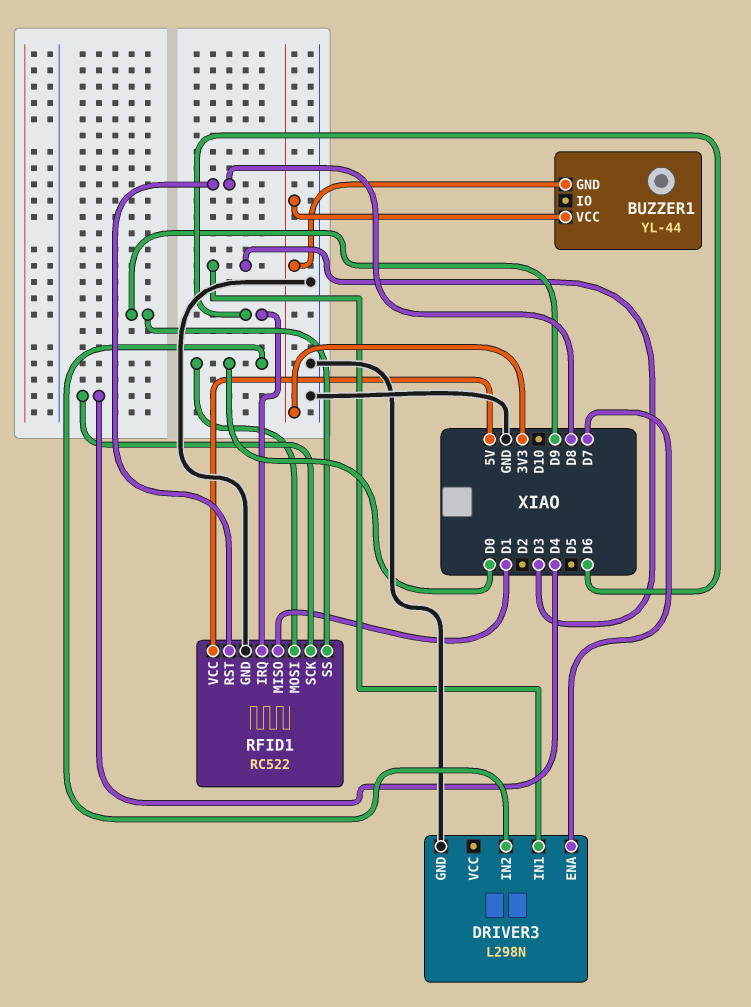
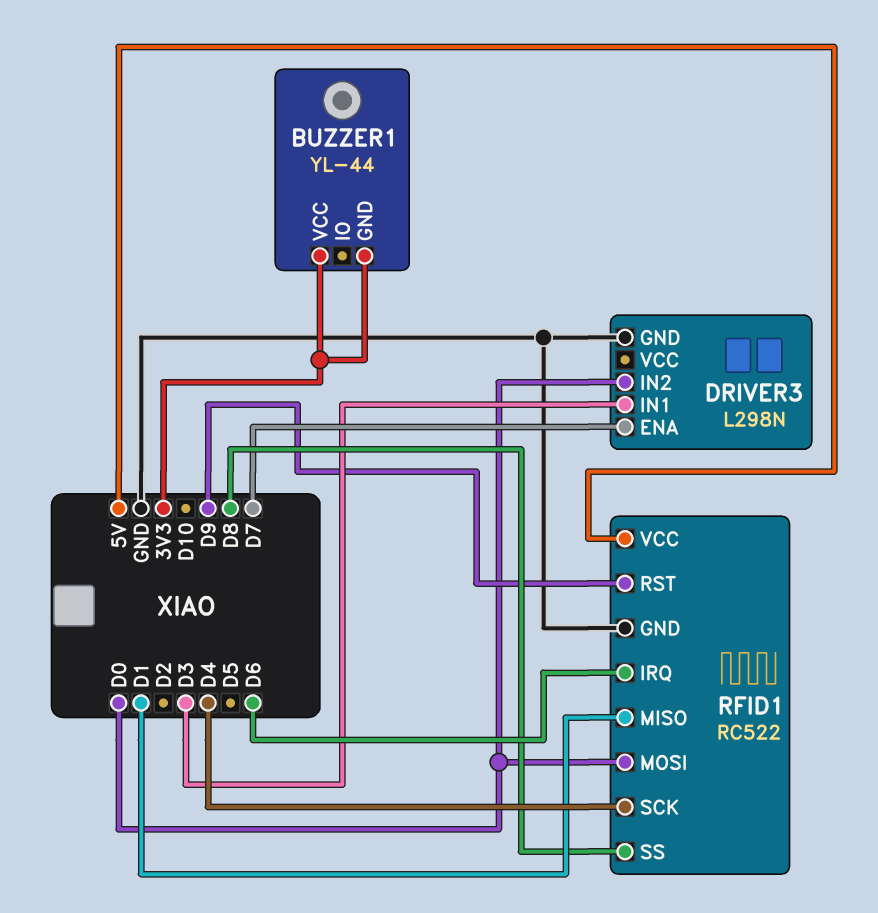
RFID1 pin RST: D8 -> D9
RFID1 pin SS: D9 -> D8

